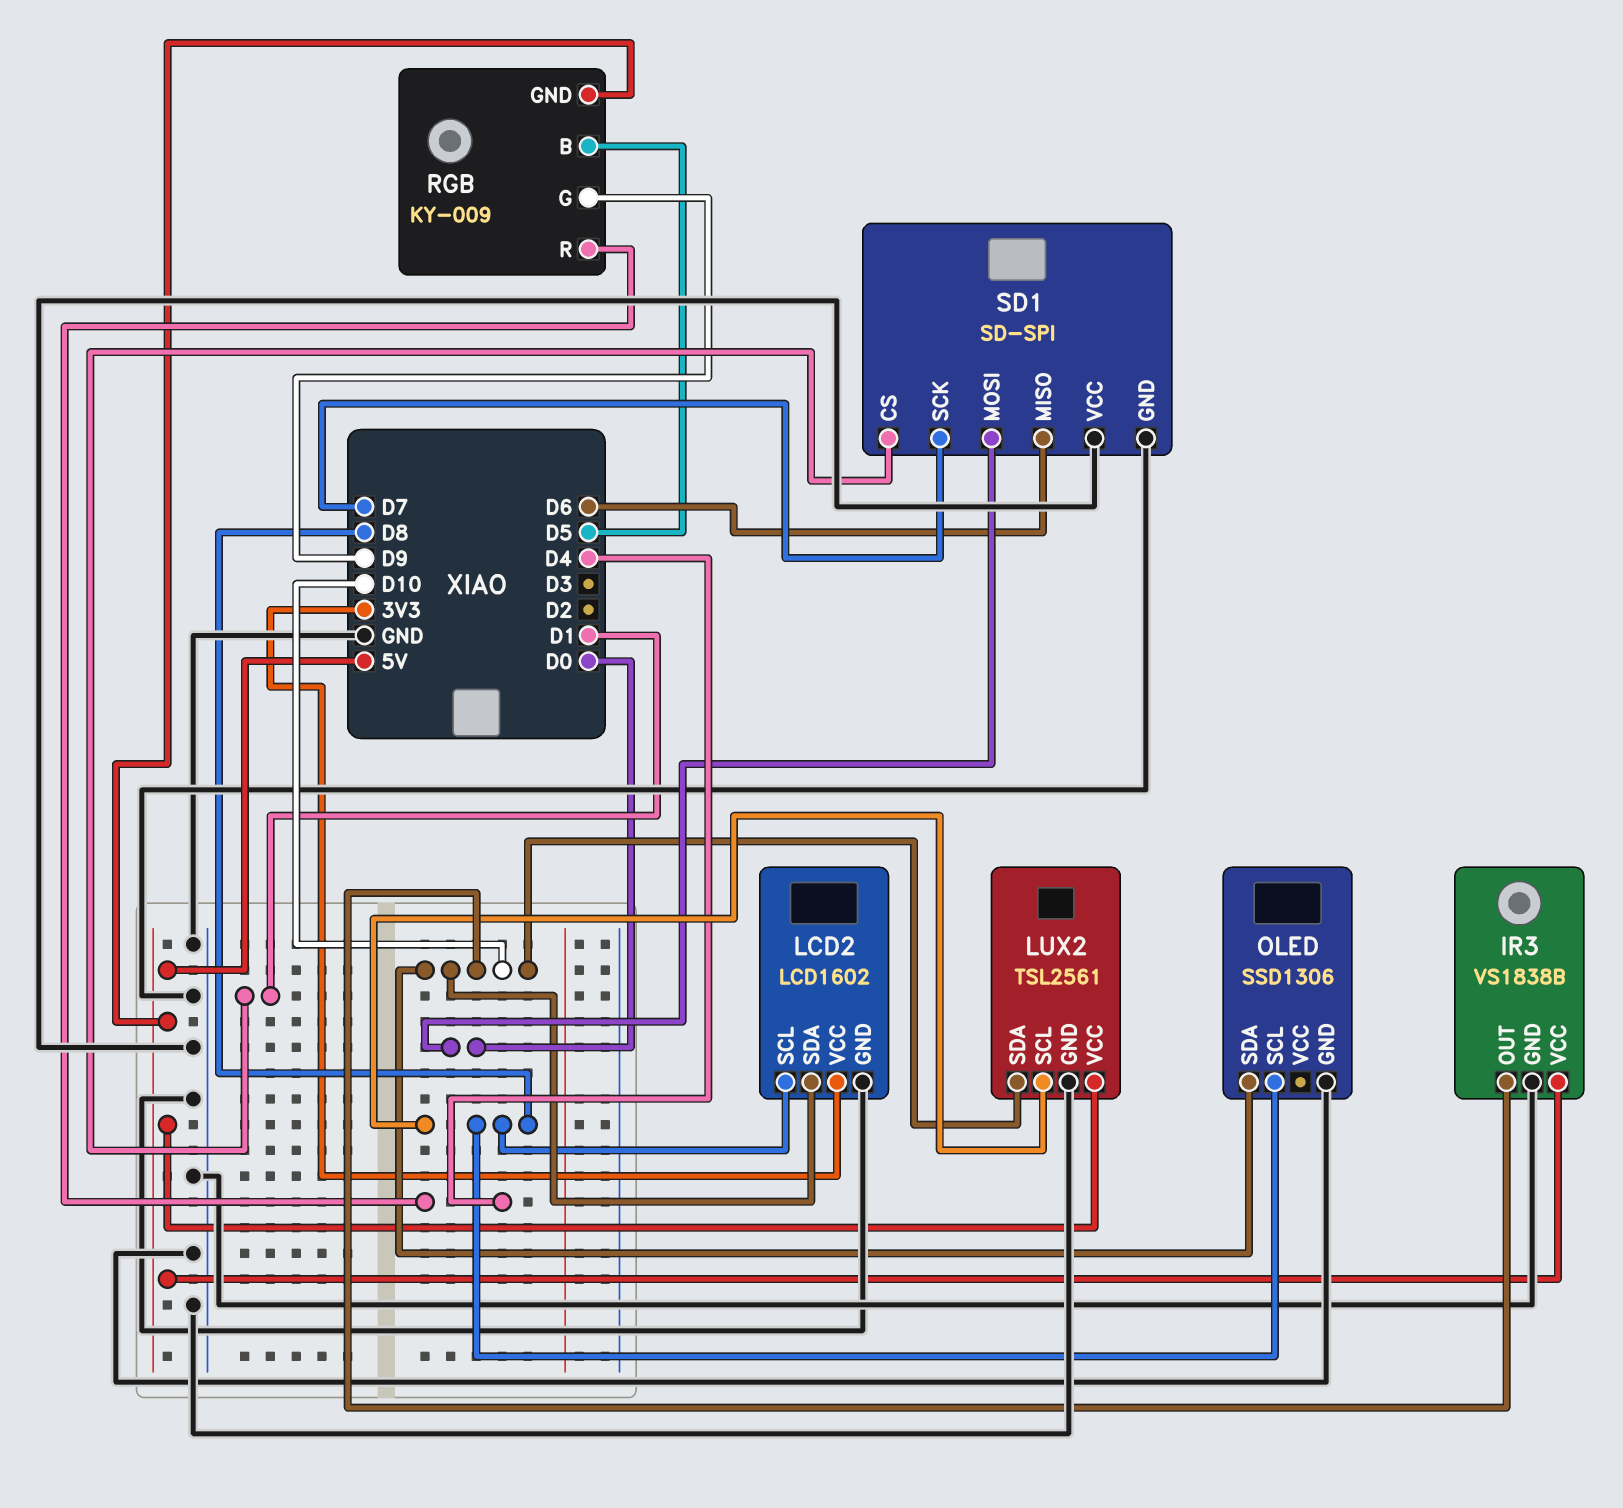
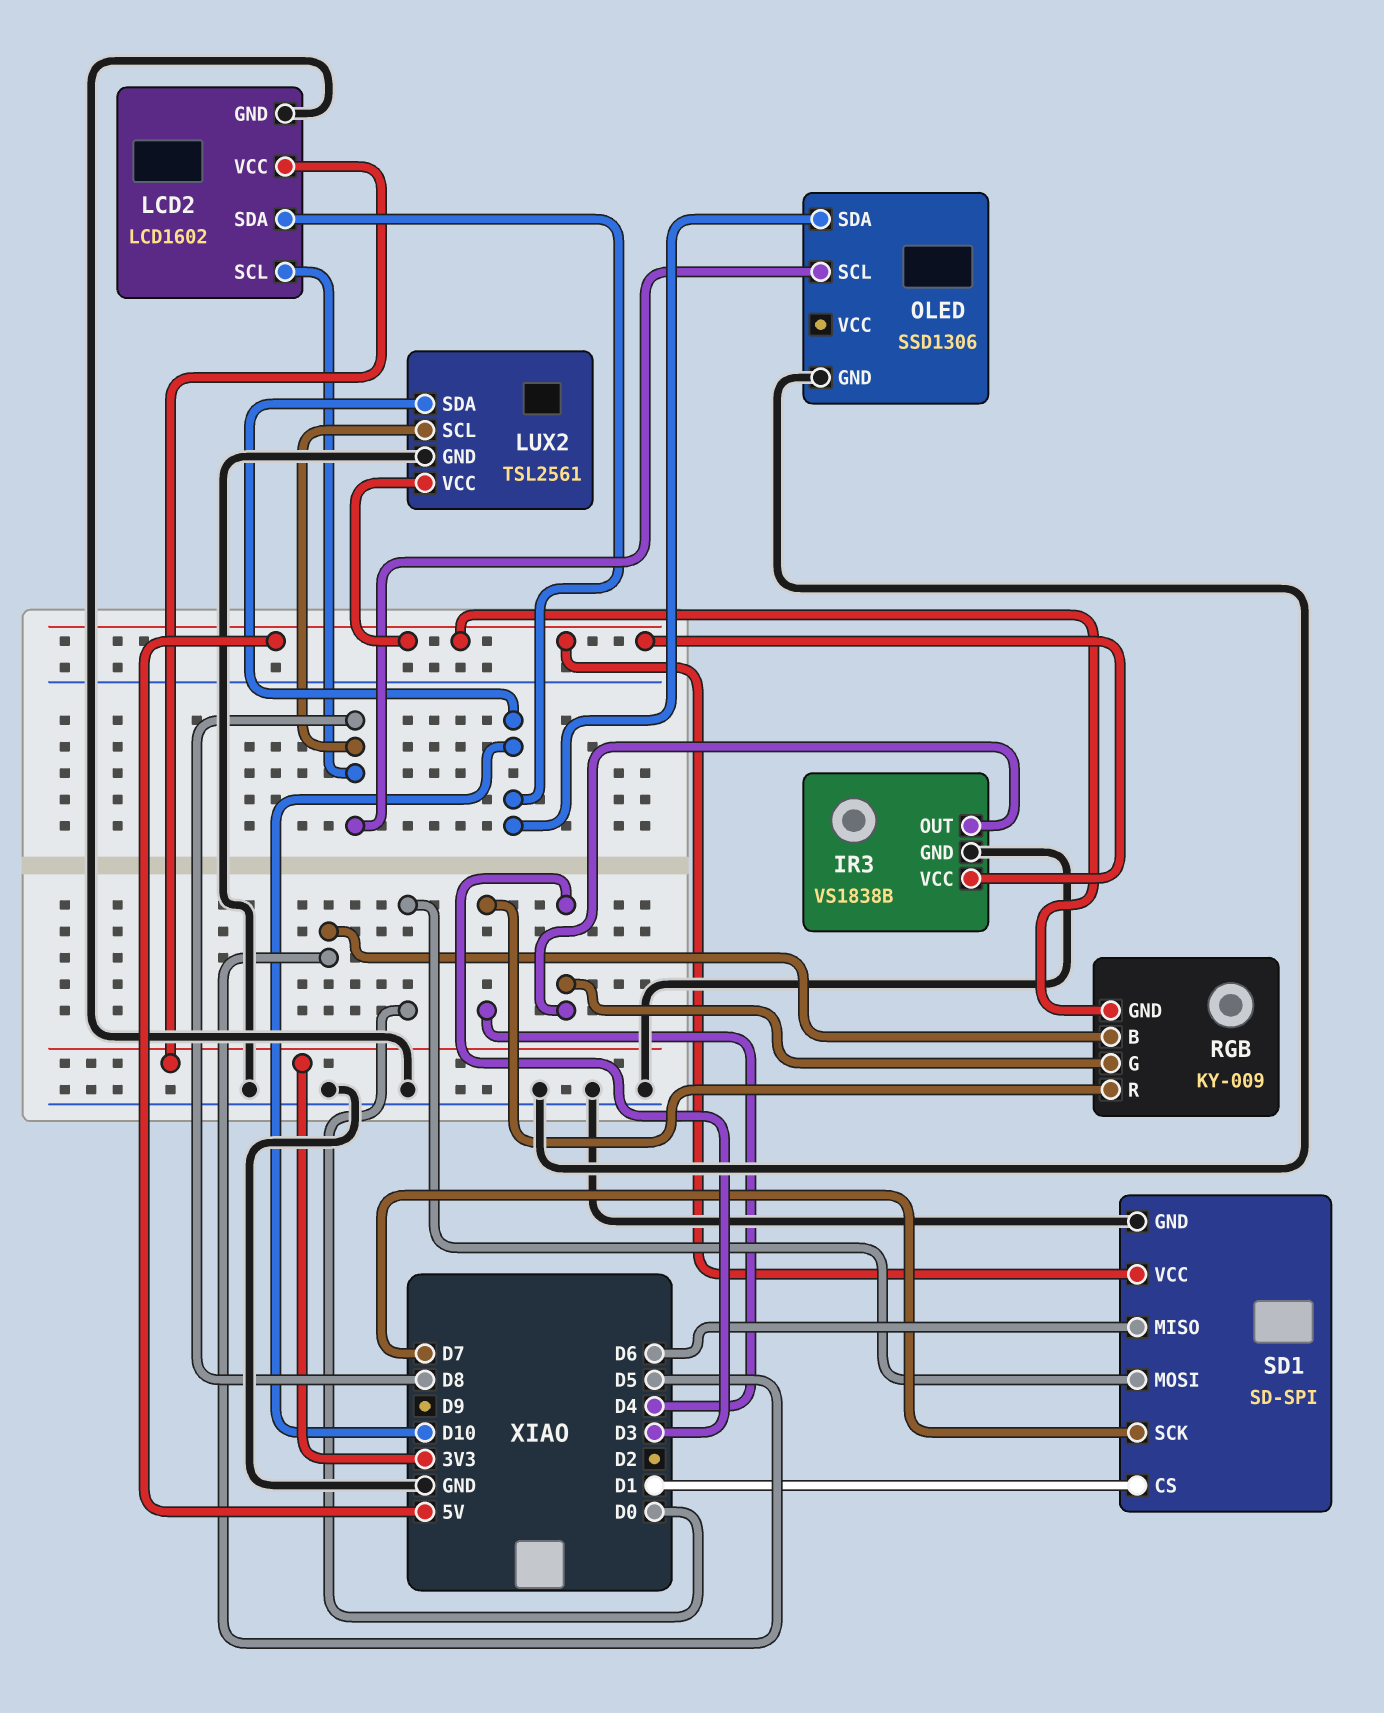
IR3 pin OUT: D10 -> D3
RGB pin G: D9 -> D3
SD1 pin VCC: GND -> 5V

